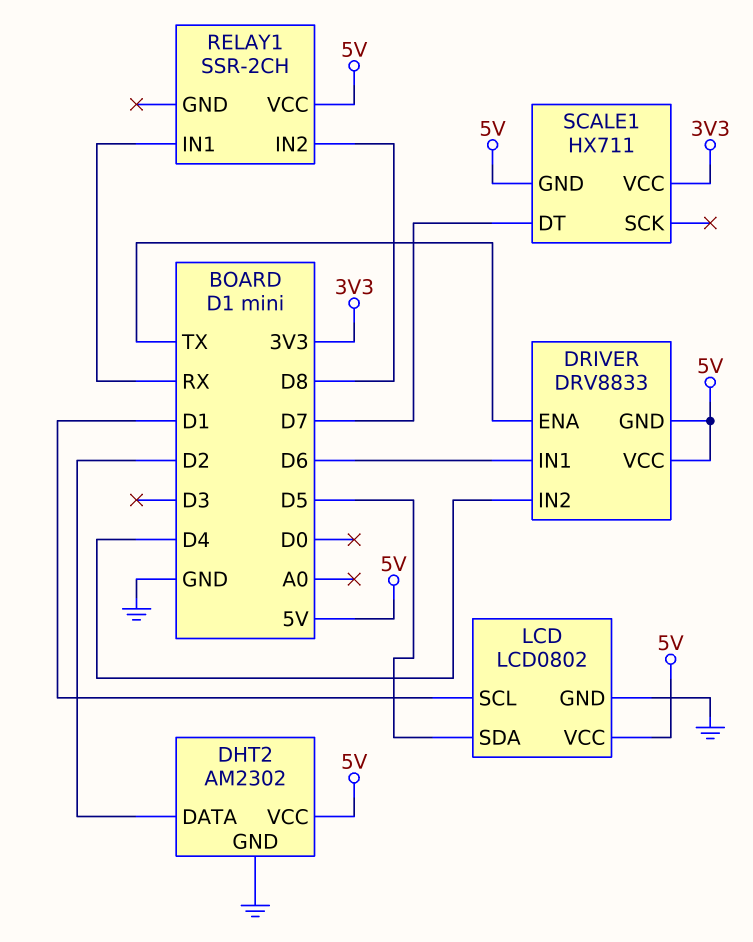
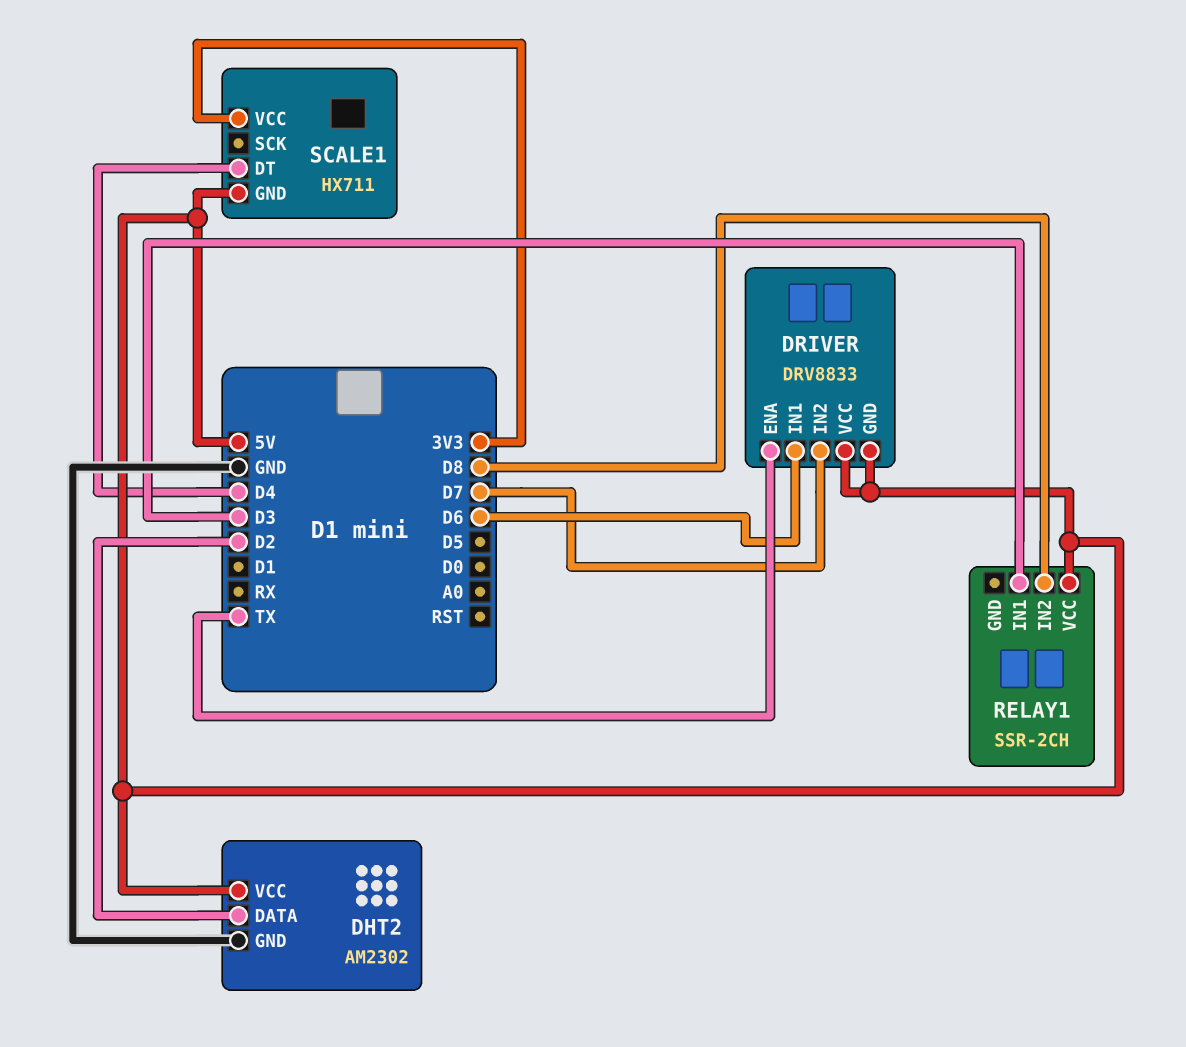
DRIVER pin IN2: D4 -> D7
LCD: LCD0802 -> none
LCD pin GND: GND -> none
LCD pin SCL: D1 -> none
LCD pin SDA: D5 -> none
LCD pin VCC: 5V -> none
RELAY1 pin IN1: RX -> D3
SCALE1 pin DT: D7 -> D4

